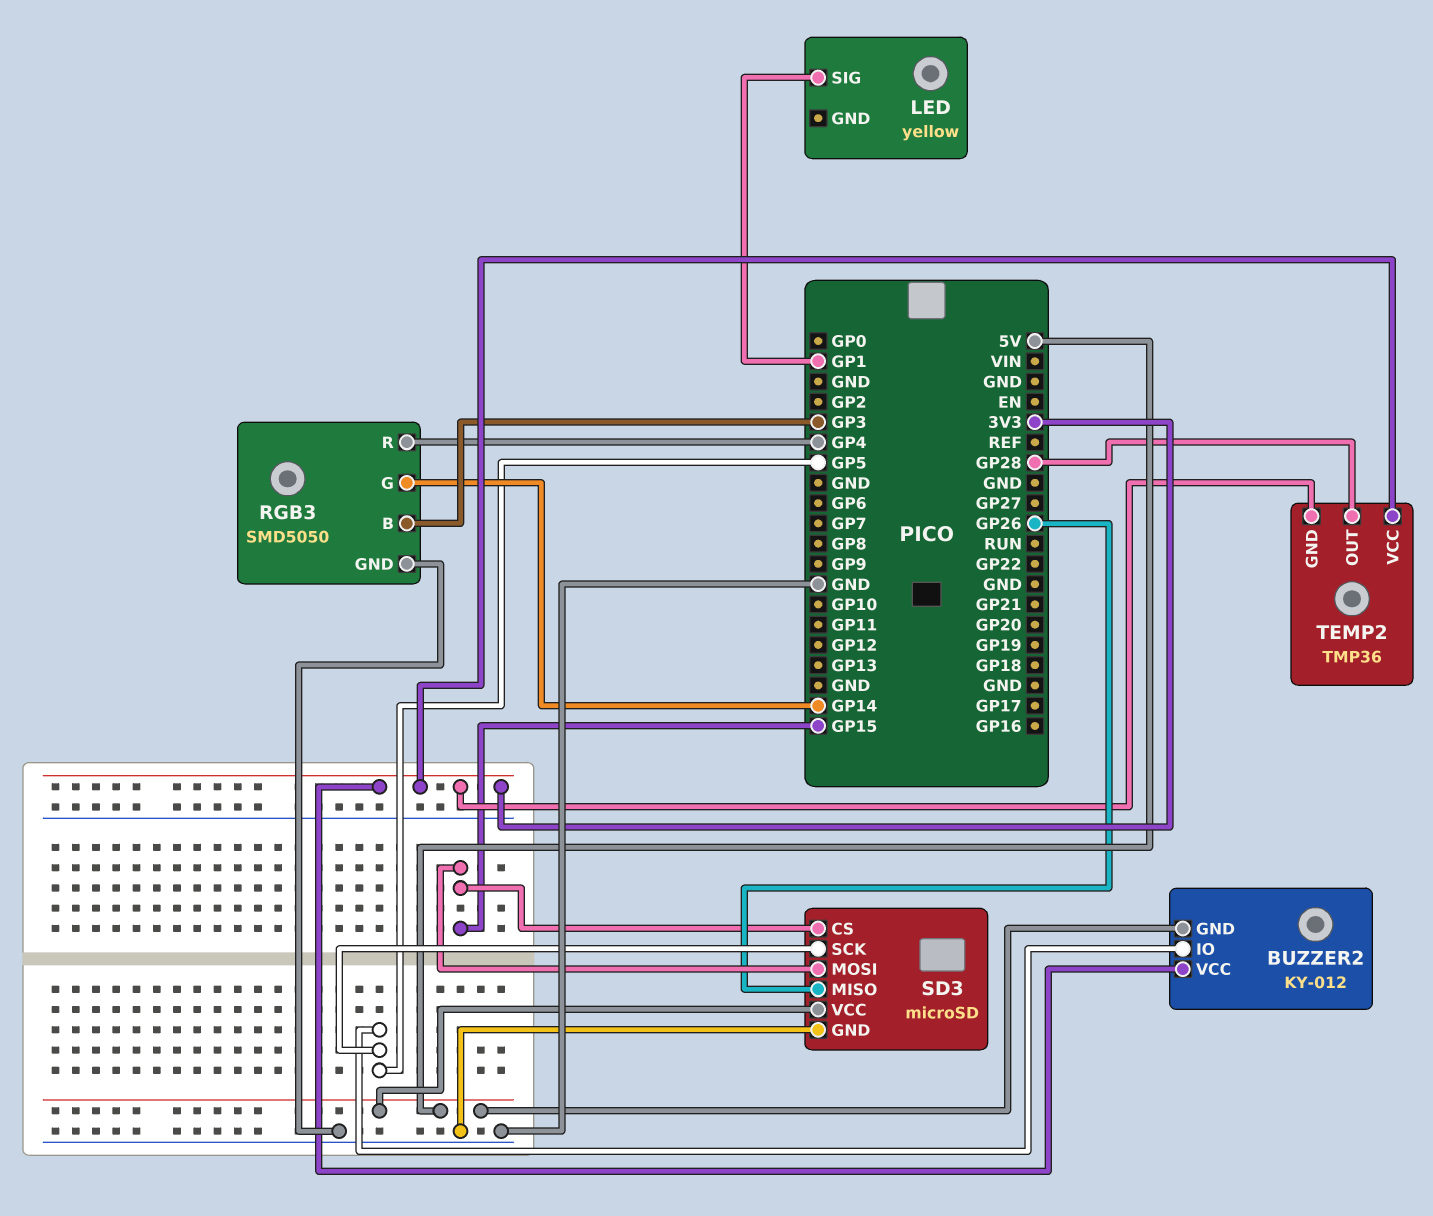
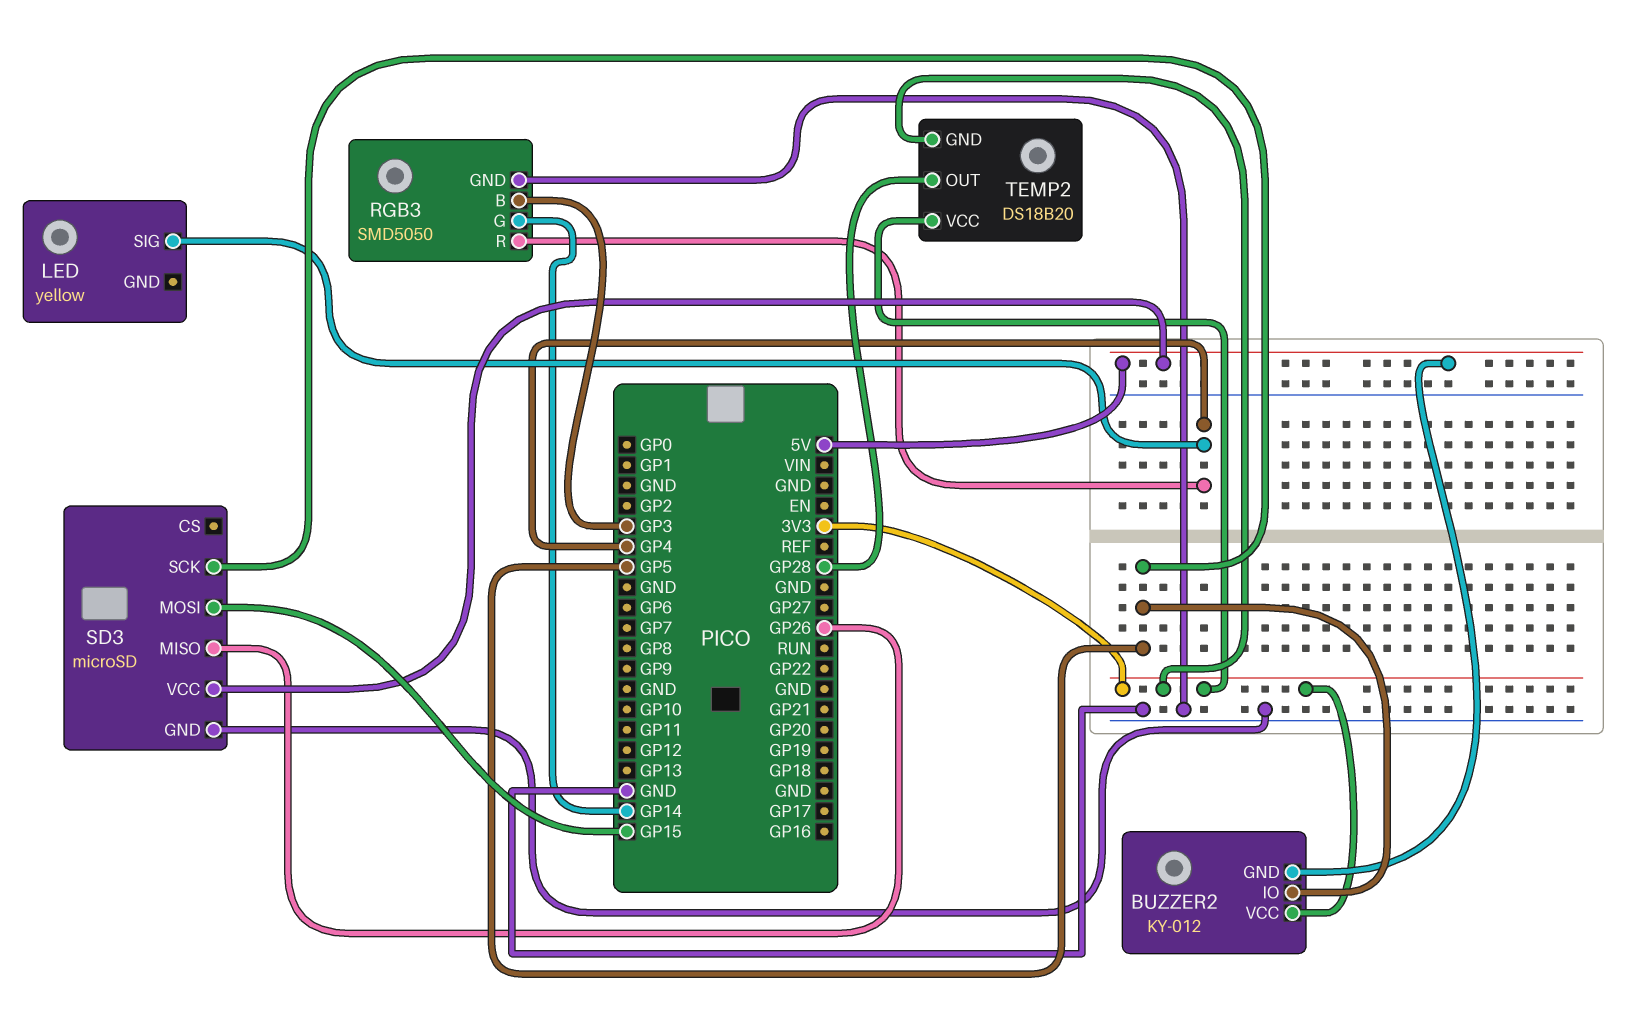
LED pin SIG: GP1 -> GP4
SD3 pin CS: GP15 -> none
TEMP2: TMP36 -> DS18B20

